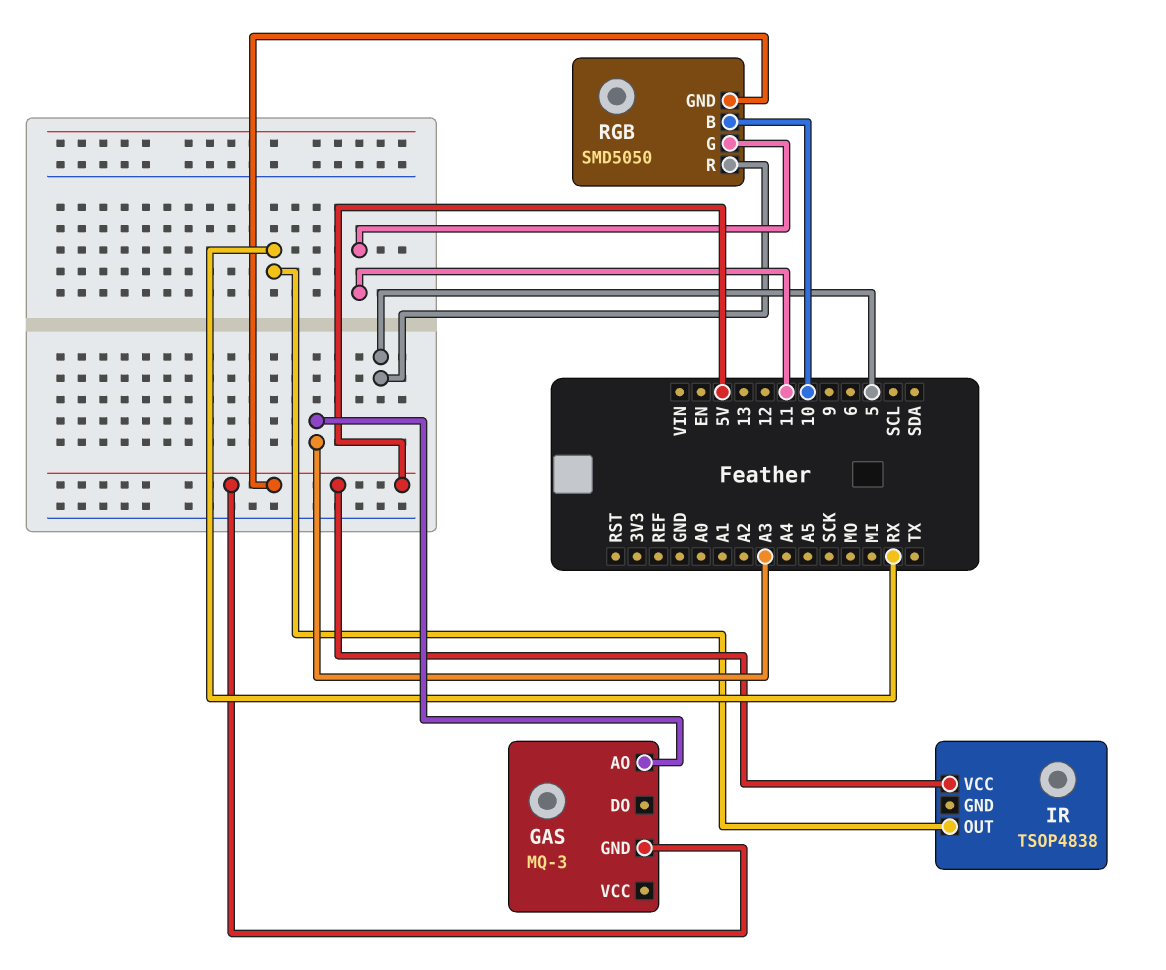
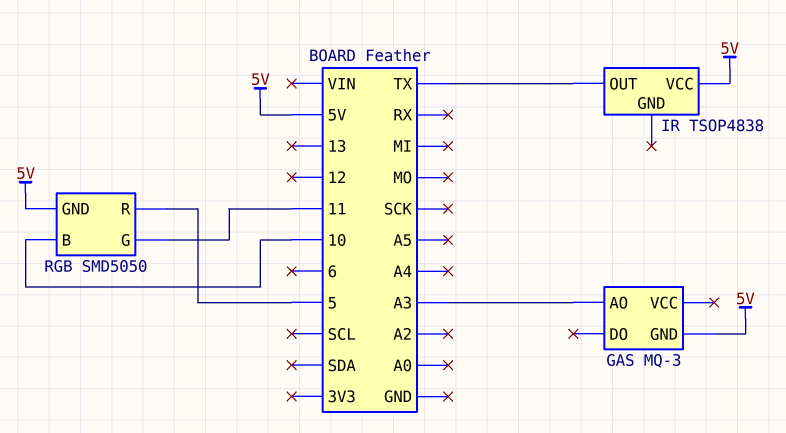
IR pin OUT: RX -> TX

